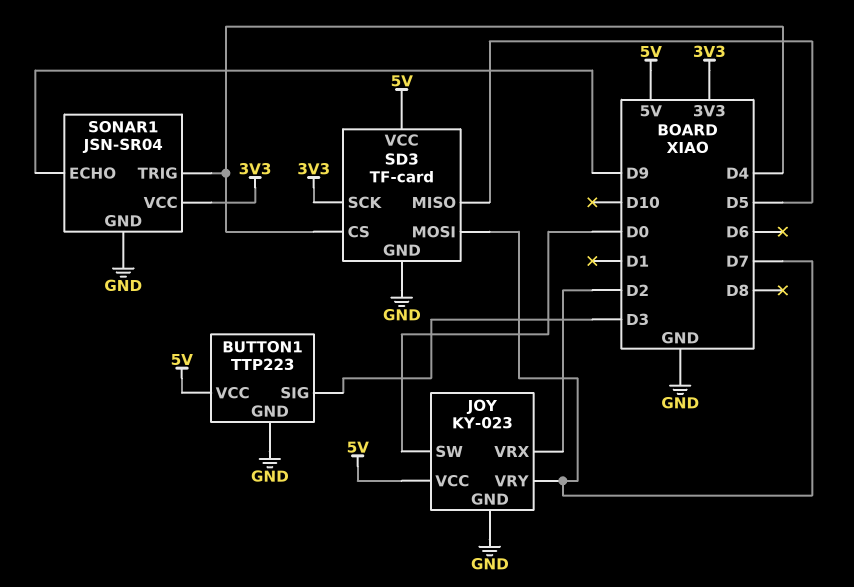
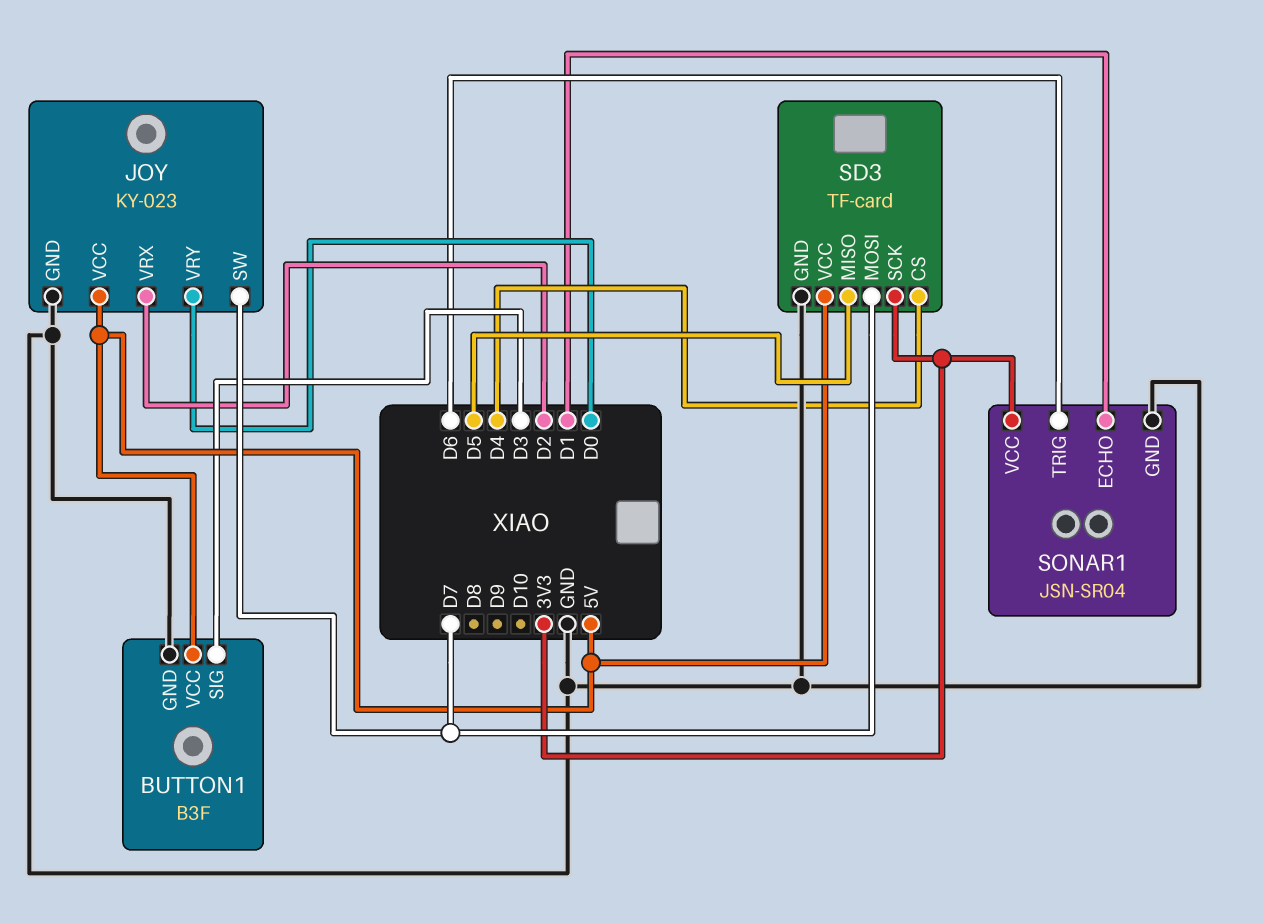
BUTTON1: TTP223 -> B3F
JOY pin SW: D0 -> D7
JOY pin VRY: D7 -> D0
SONAR1 pin ECHO: D9 -> D1
SONAR1 pin TRIG: D4 -> D6

